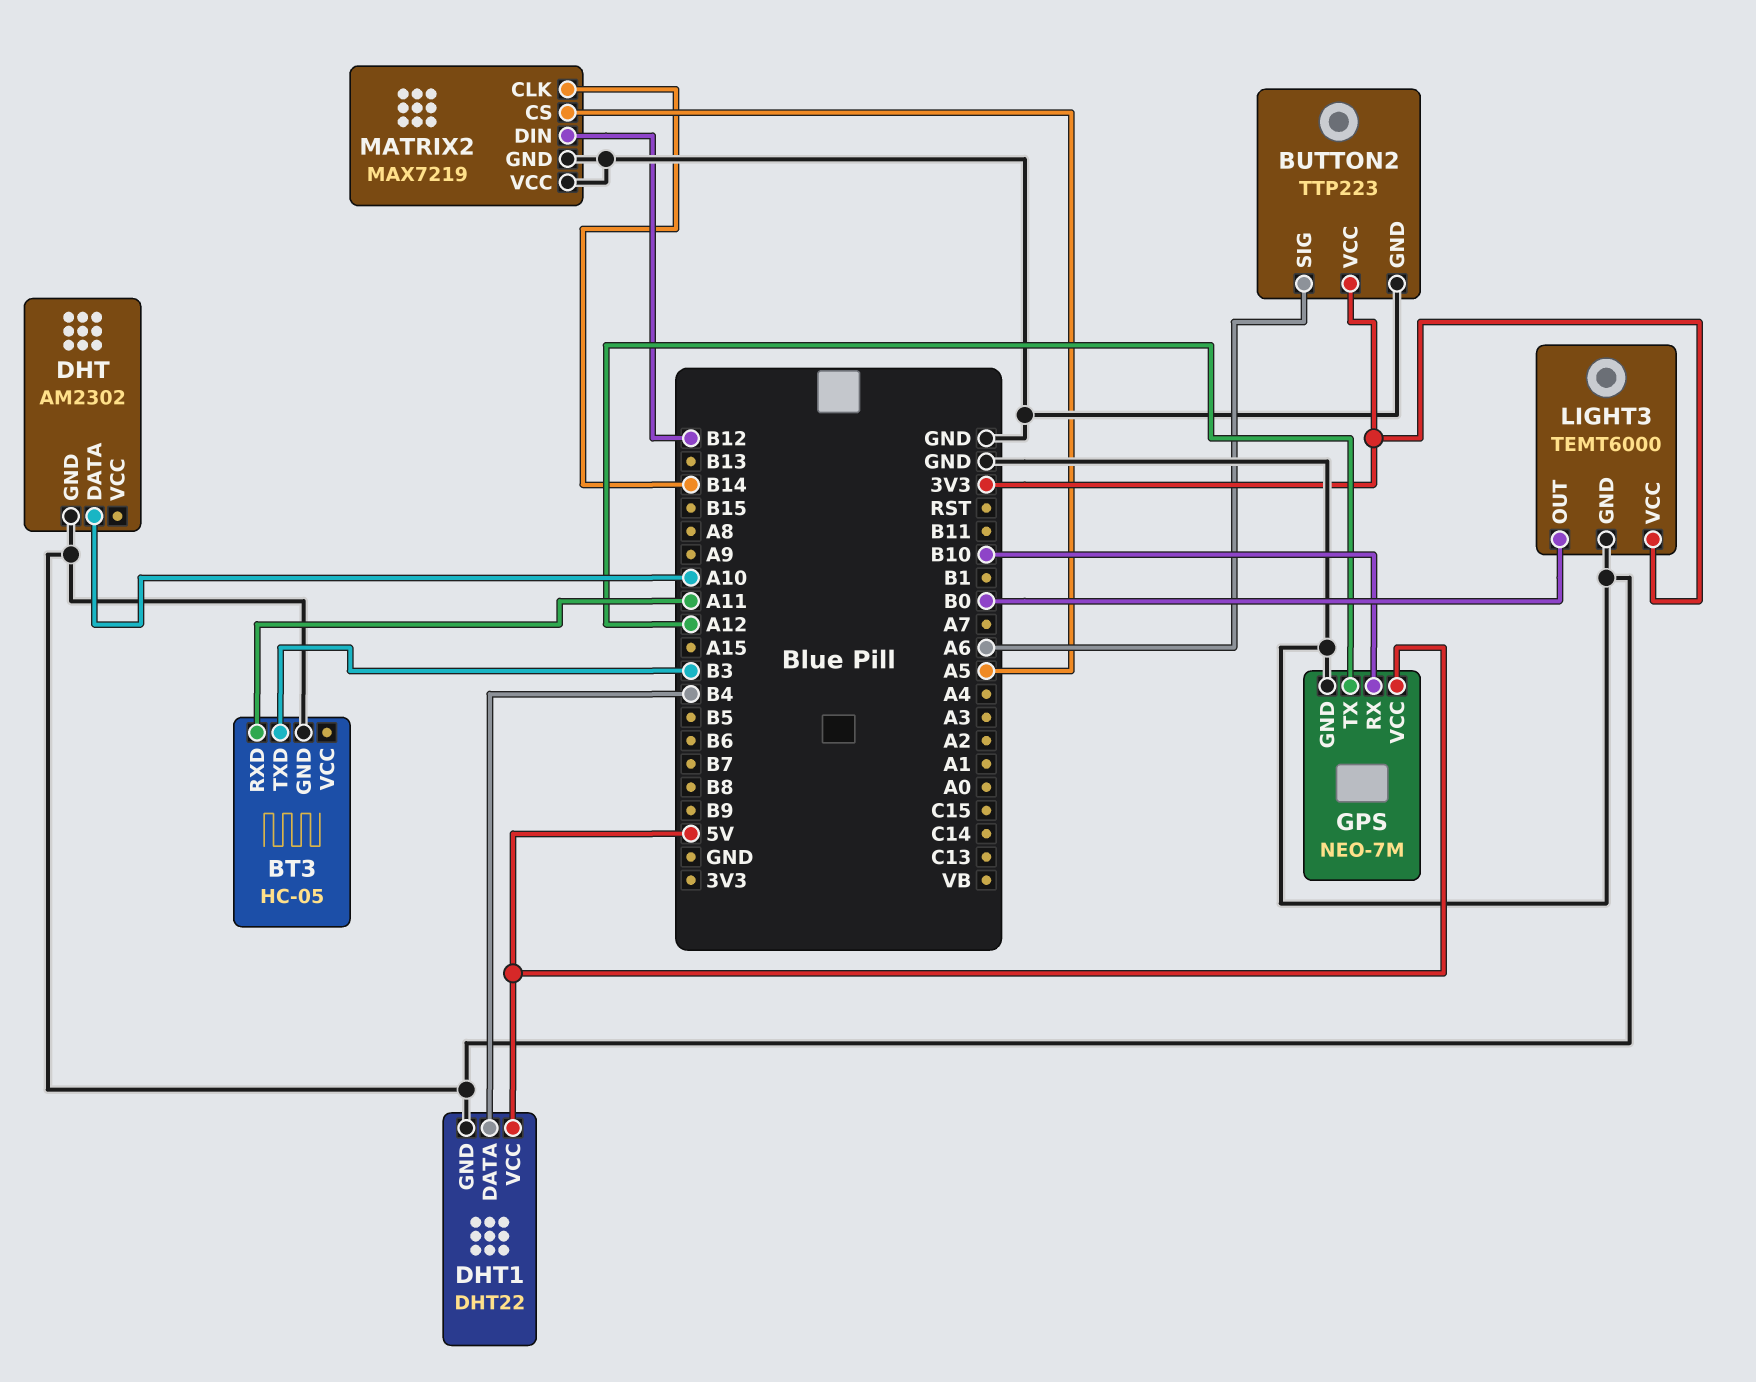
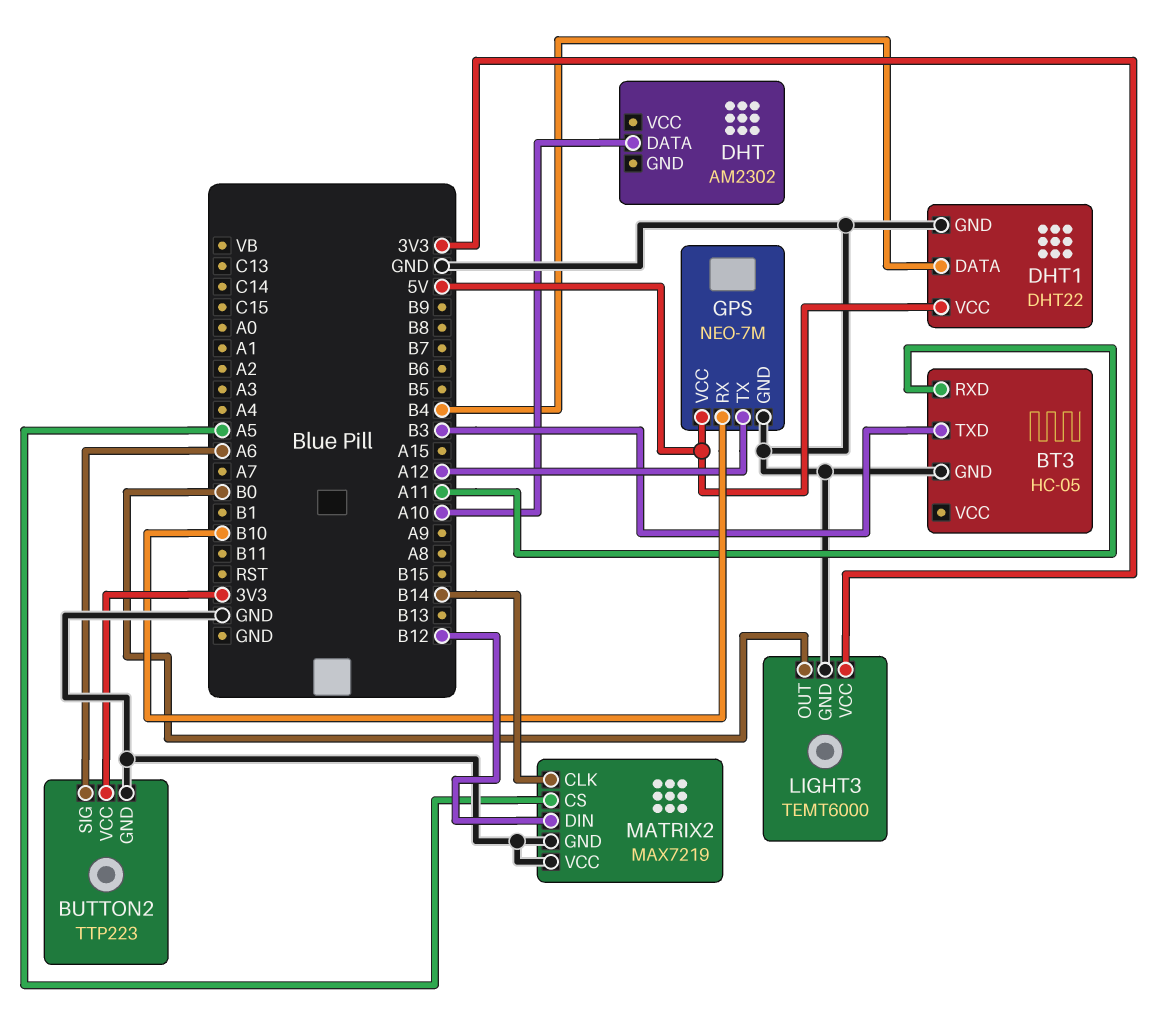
DHT pin GND: GND -> none

